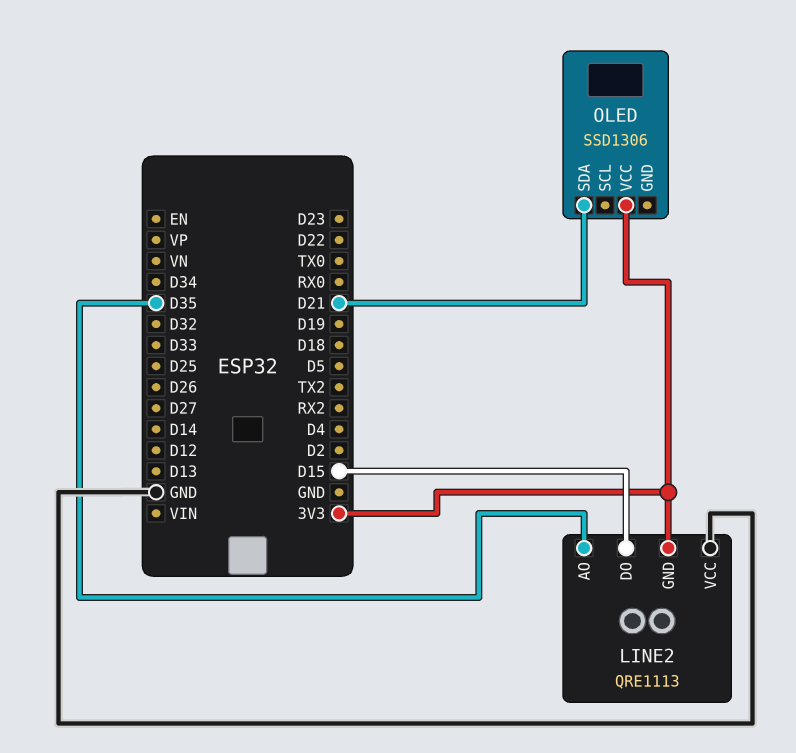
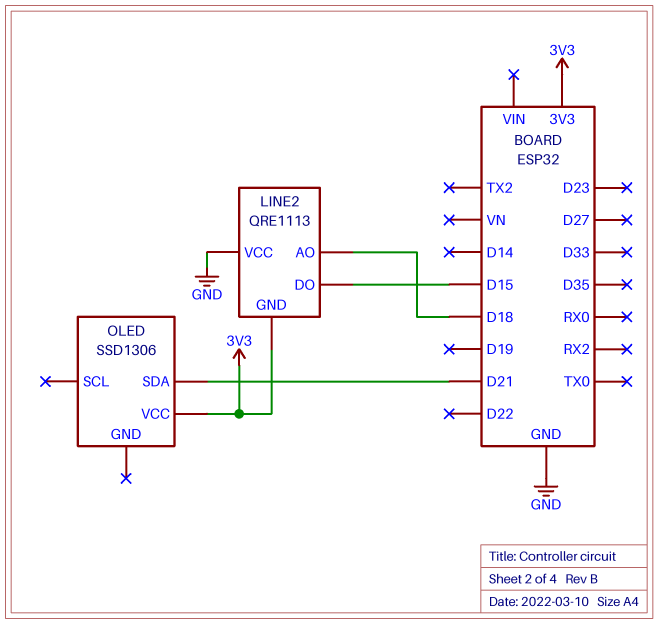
LINE2 pin AO: D35 -> D18

